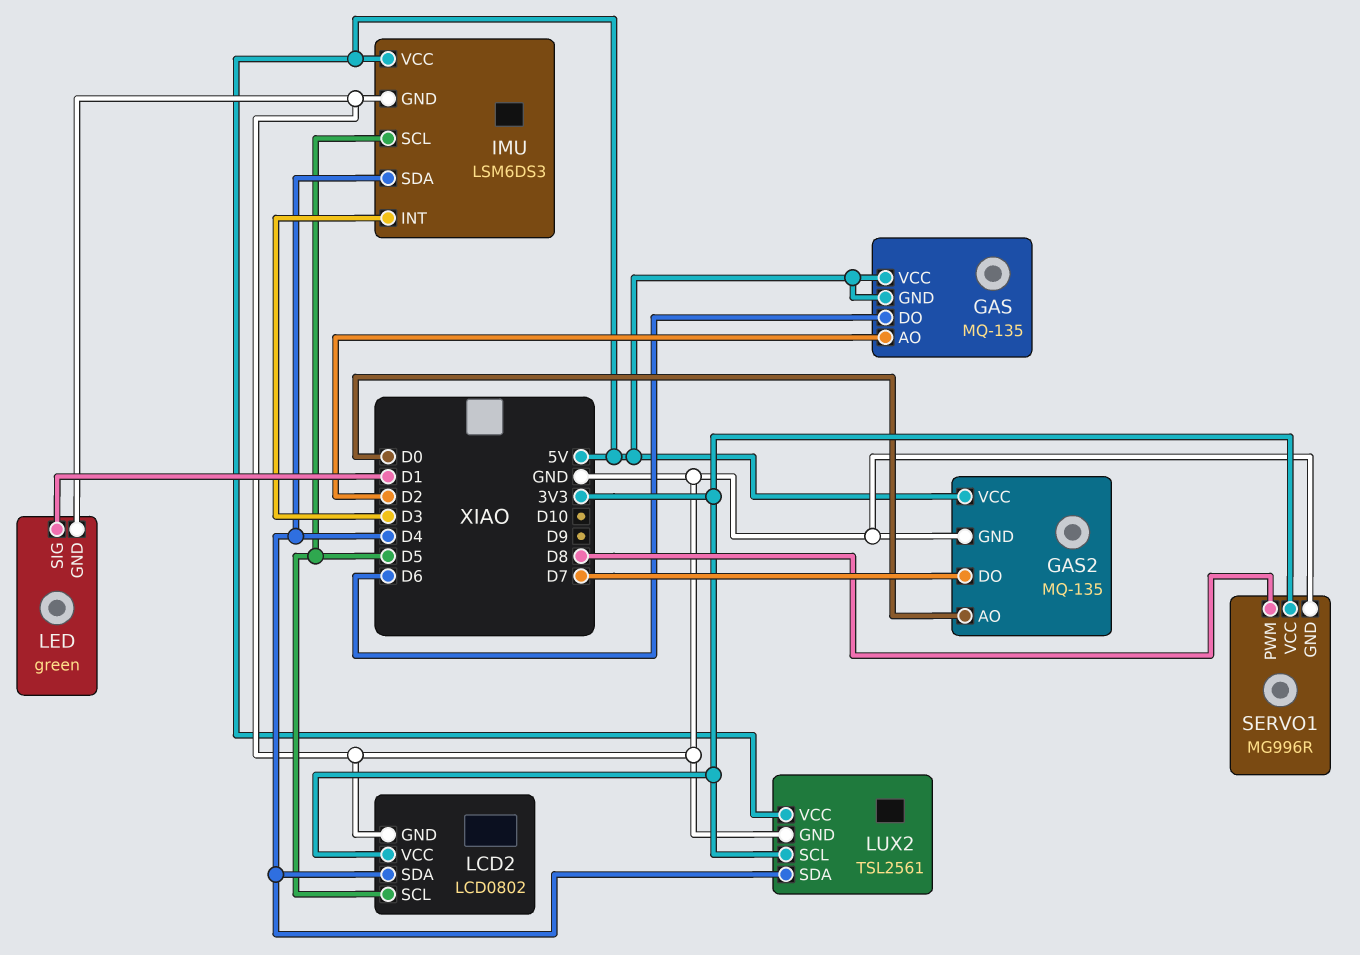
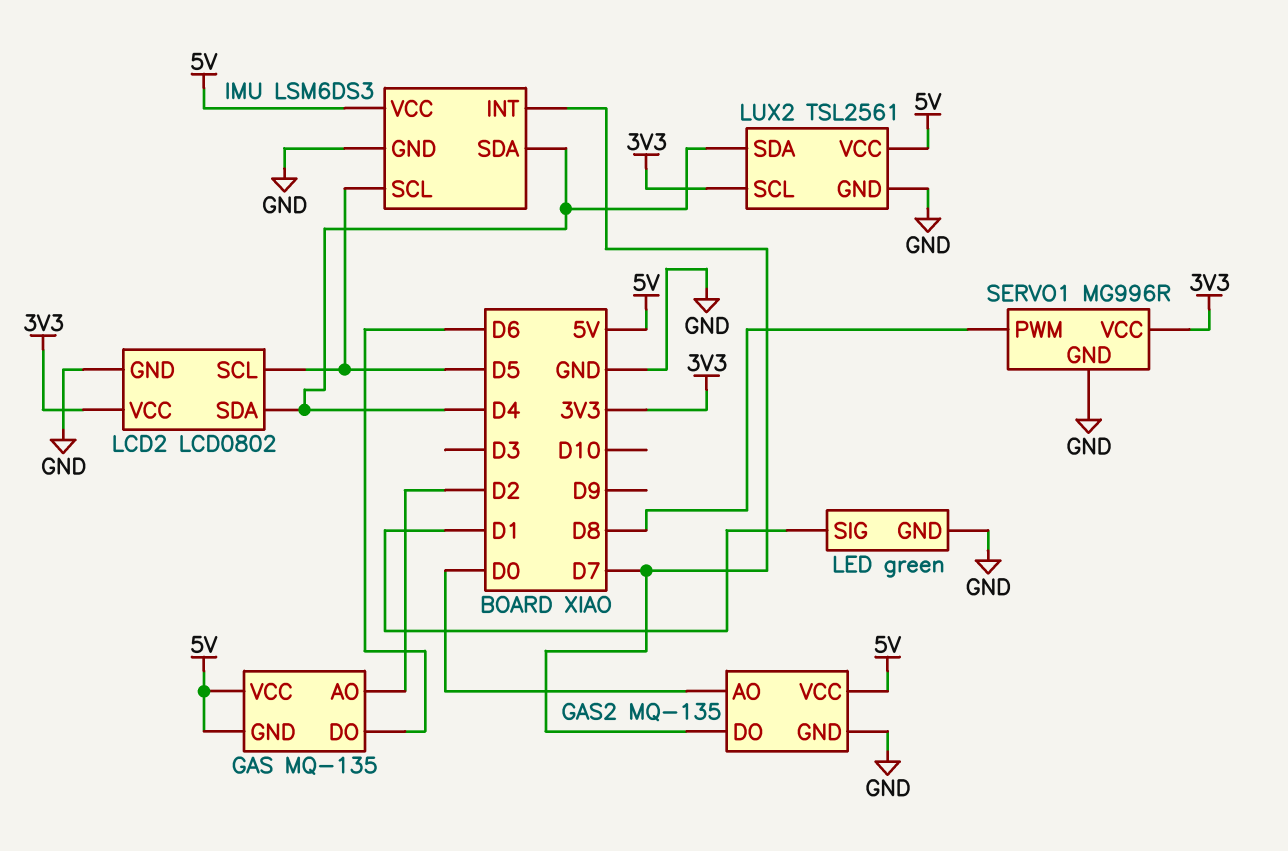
IMU pin INT: D3 -> D7

